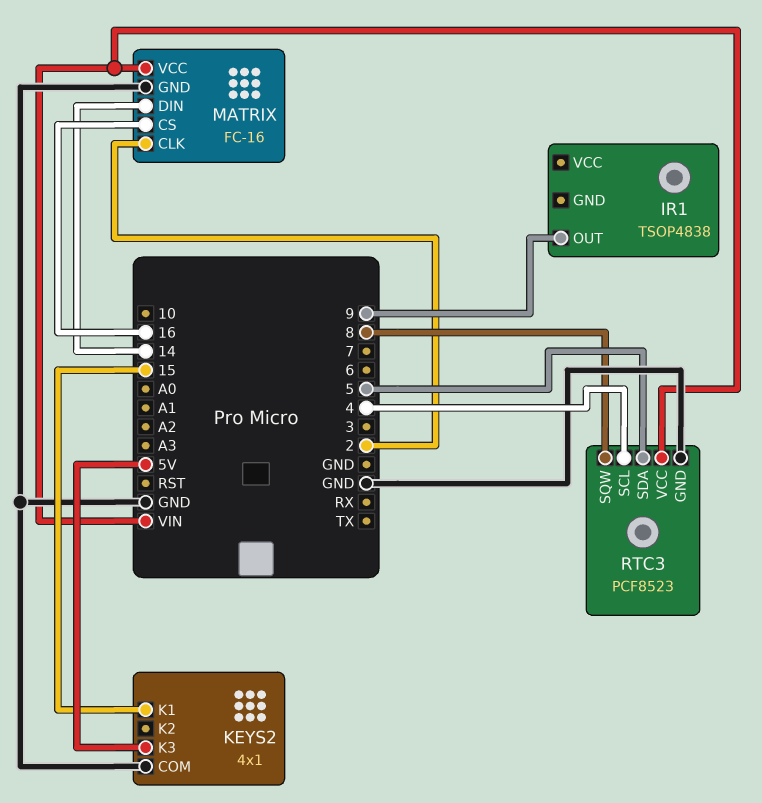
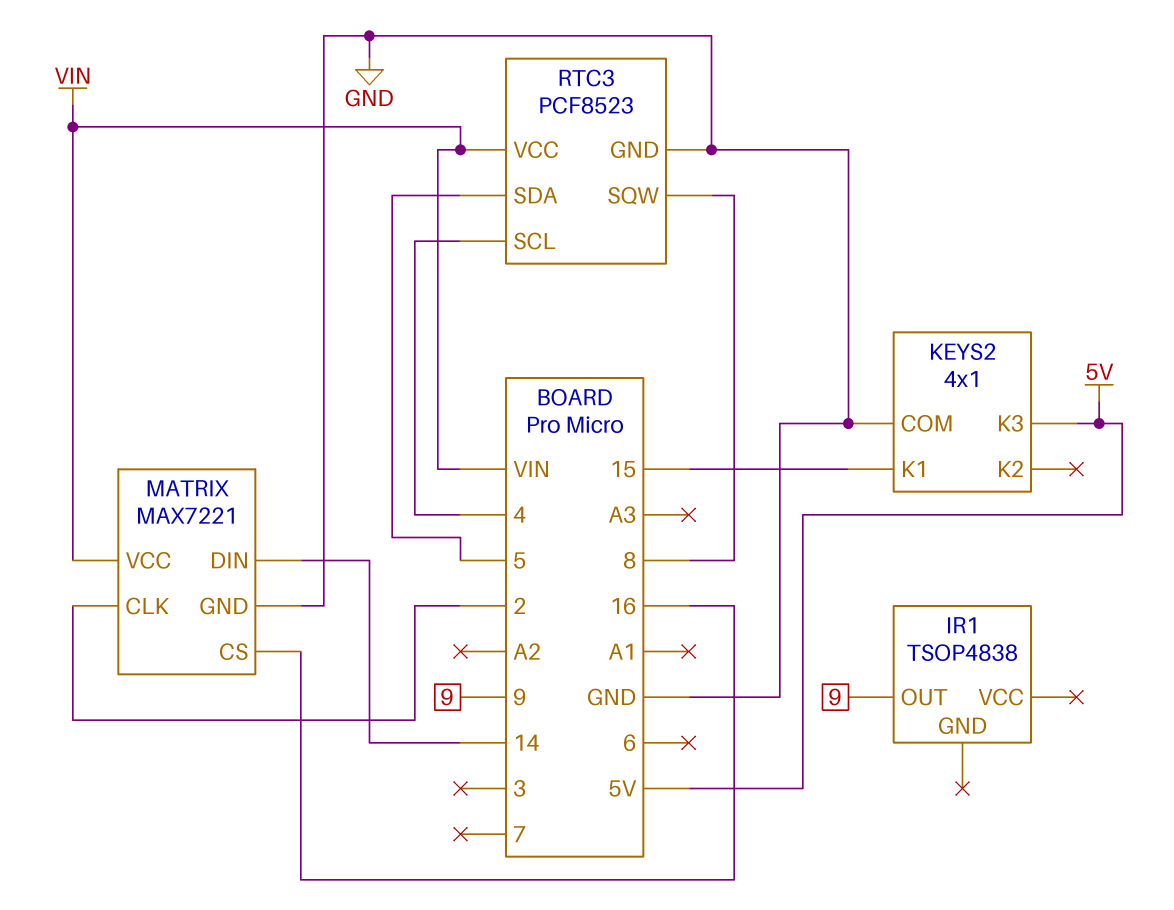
MATRIX: FC-16 -> MAX7221

